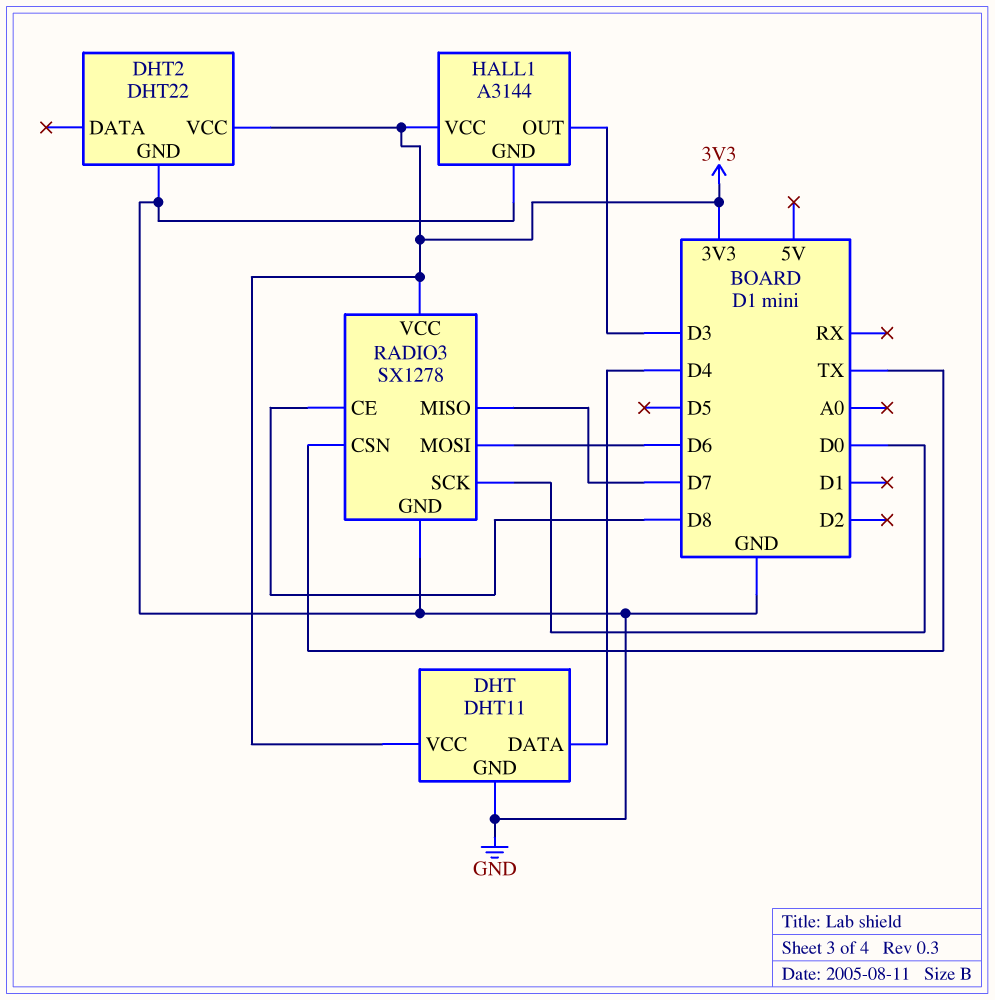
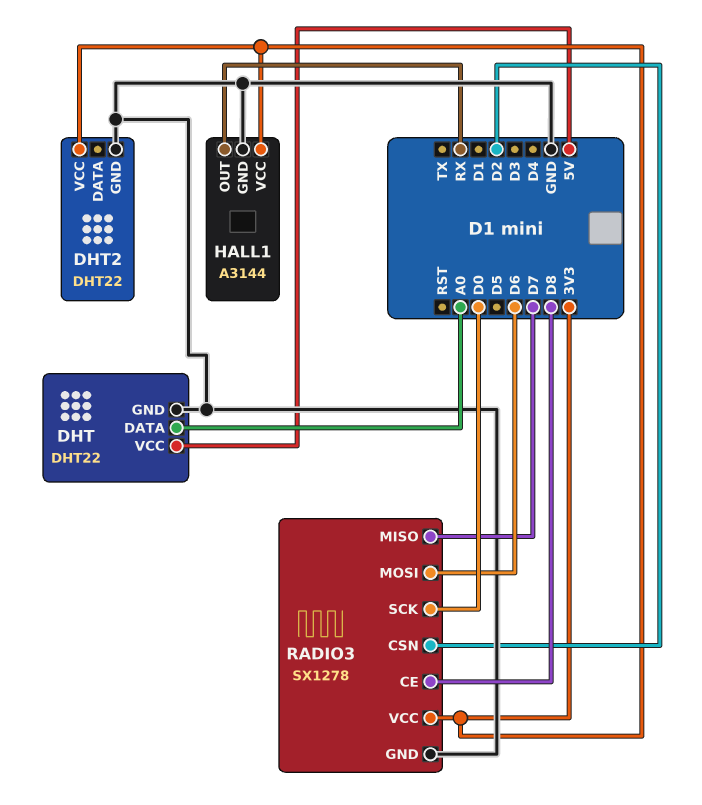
DHT: DHT11 -> DHT22
DHT pin DATA: D4 -> A0
DHT pin VCC: 3V3 -> 5V
HALL1 pin OUT: D3 -> RX
RADIO3 pin CSN: TX -> D2

